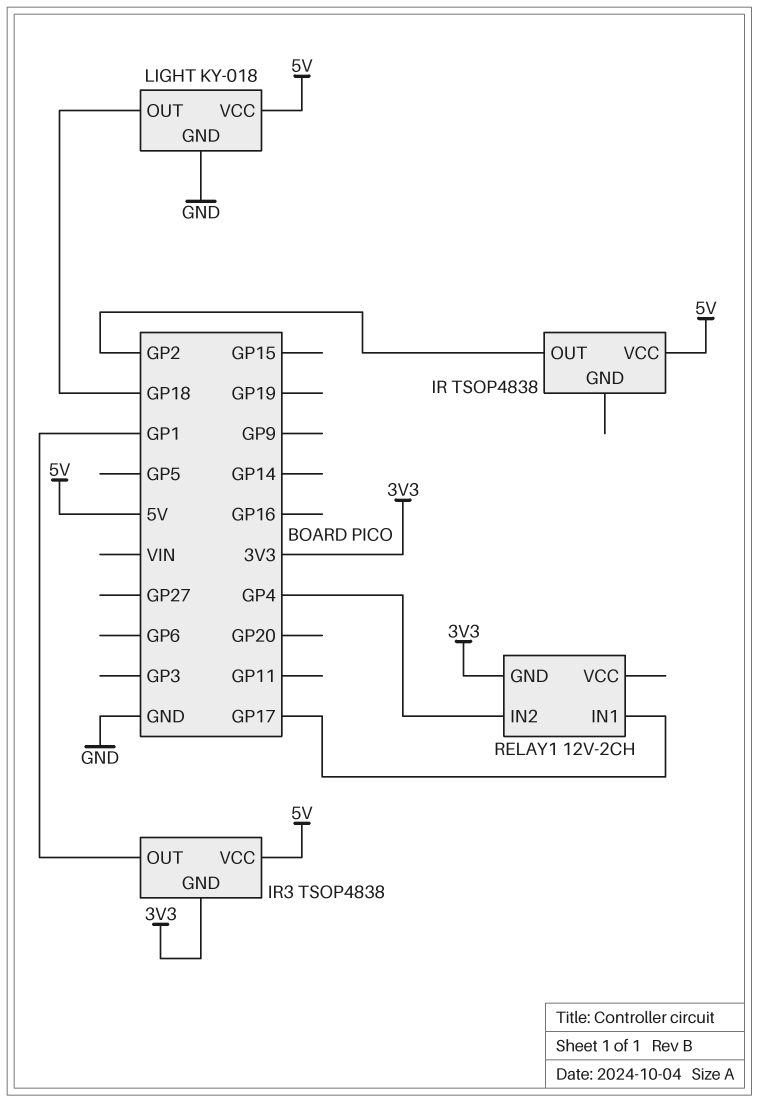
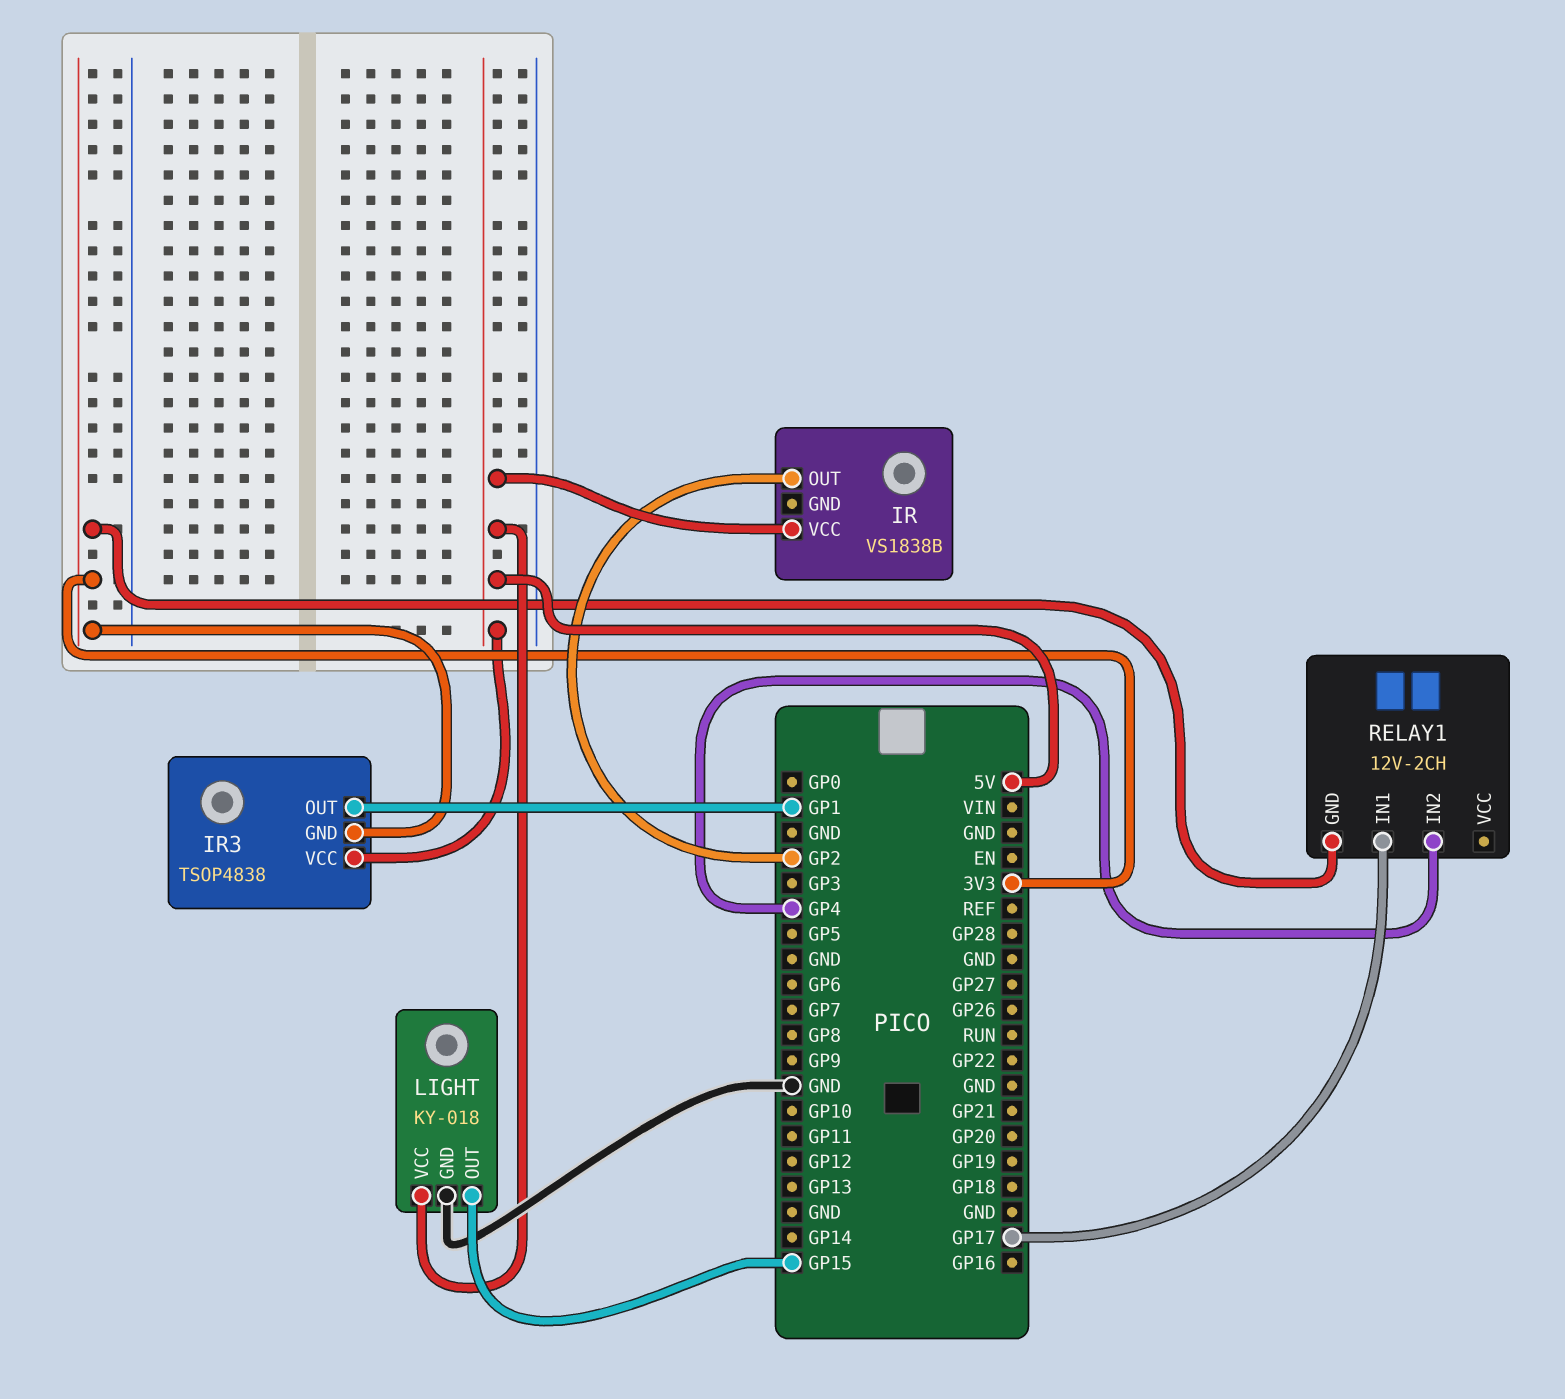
IR: TSOP4838 -> VS1838B
LIGHT pin OUT: GP18 -> GP15

